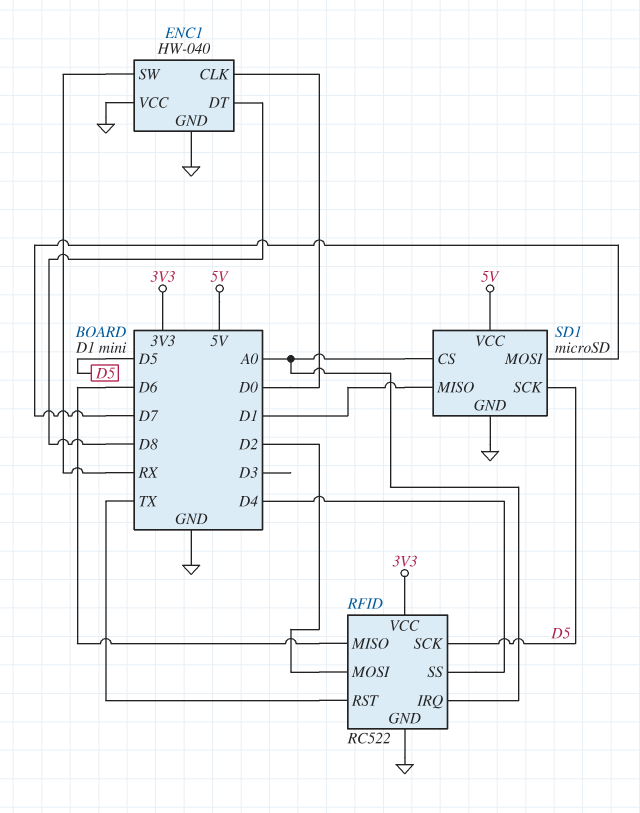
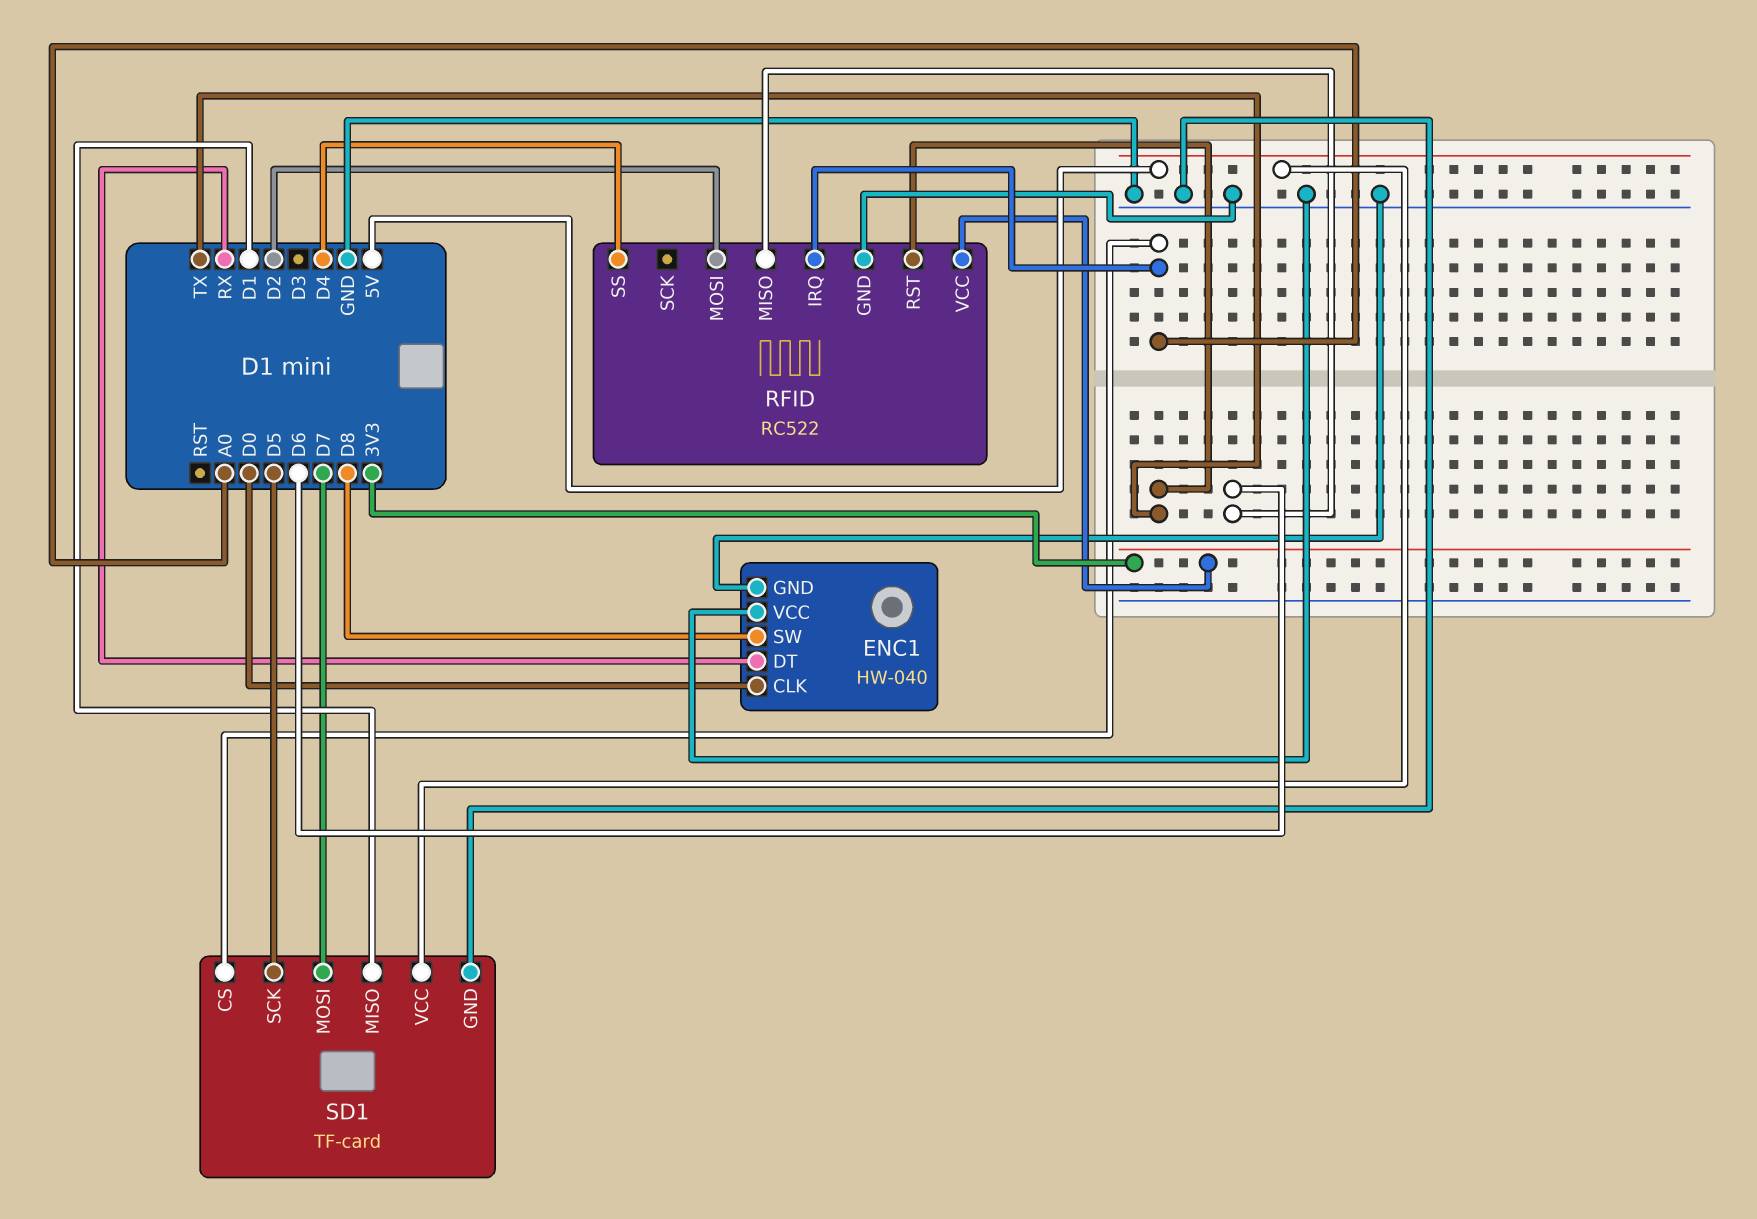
ENC1 pin DT: D8 -> RX
ENC1 pin SW: RX -> D8
RFID pin SCK: D5 -> none
SD1: microSD -> TF-card

